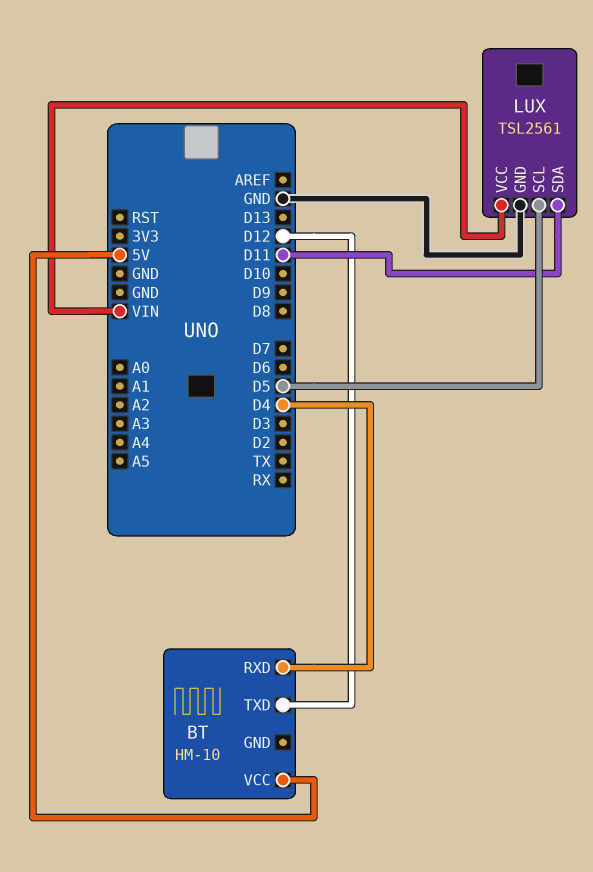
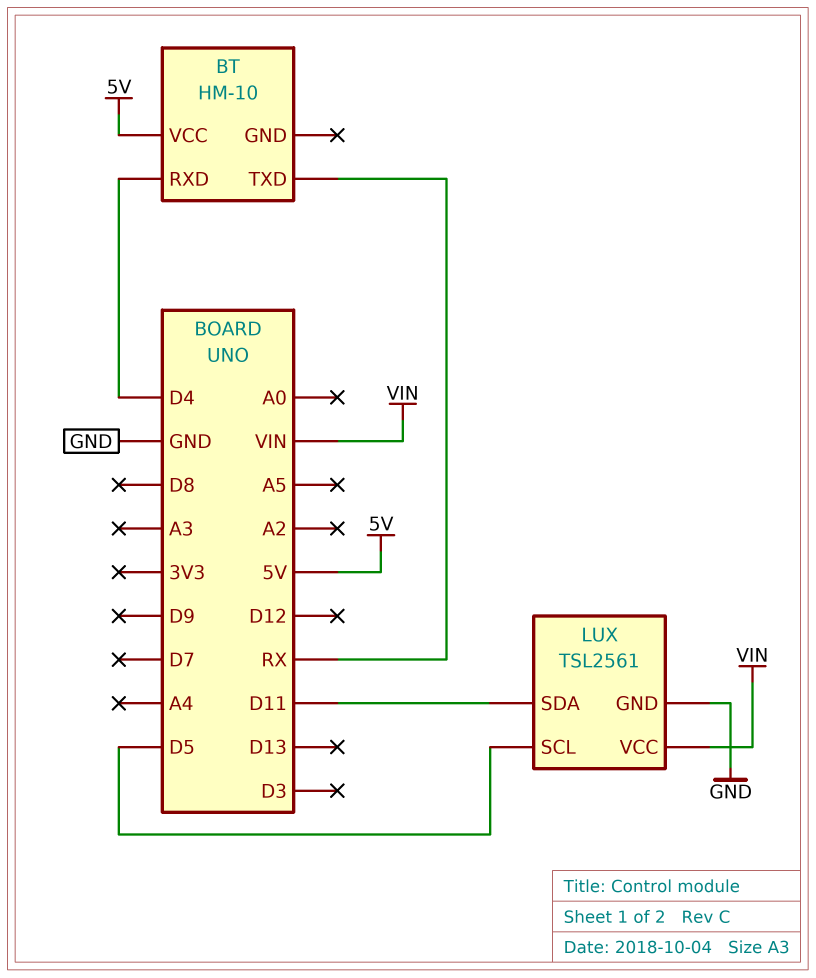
BT pin TXD: D12 -> RX

